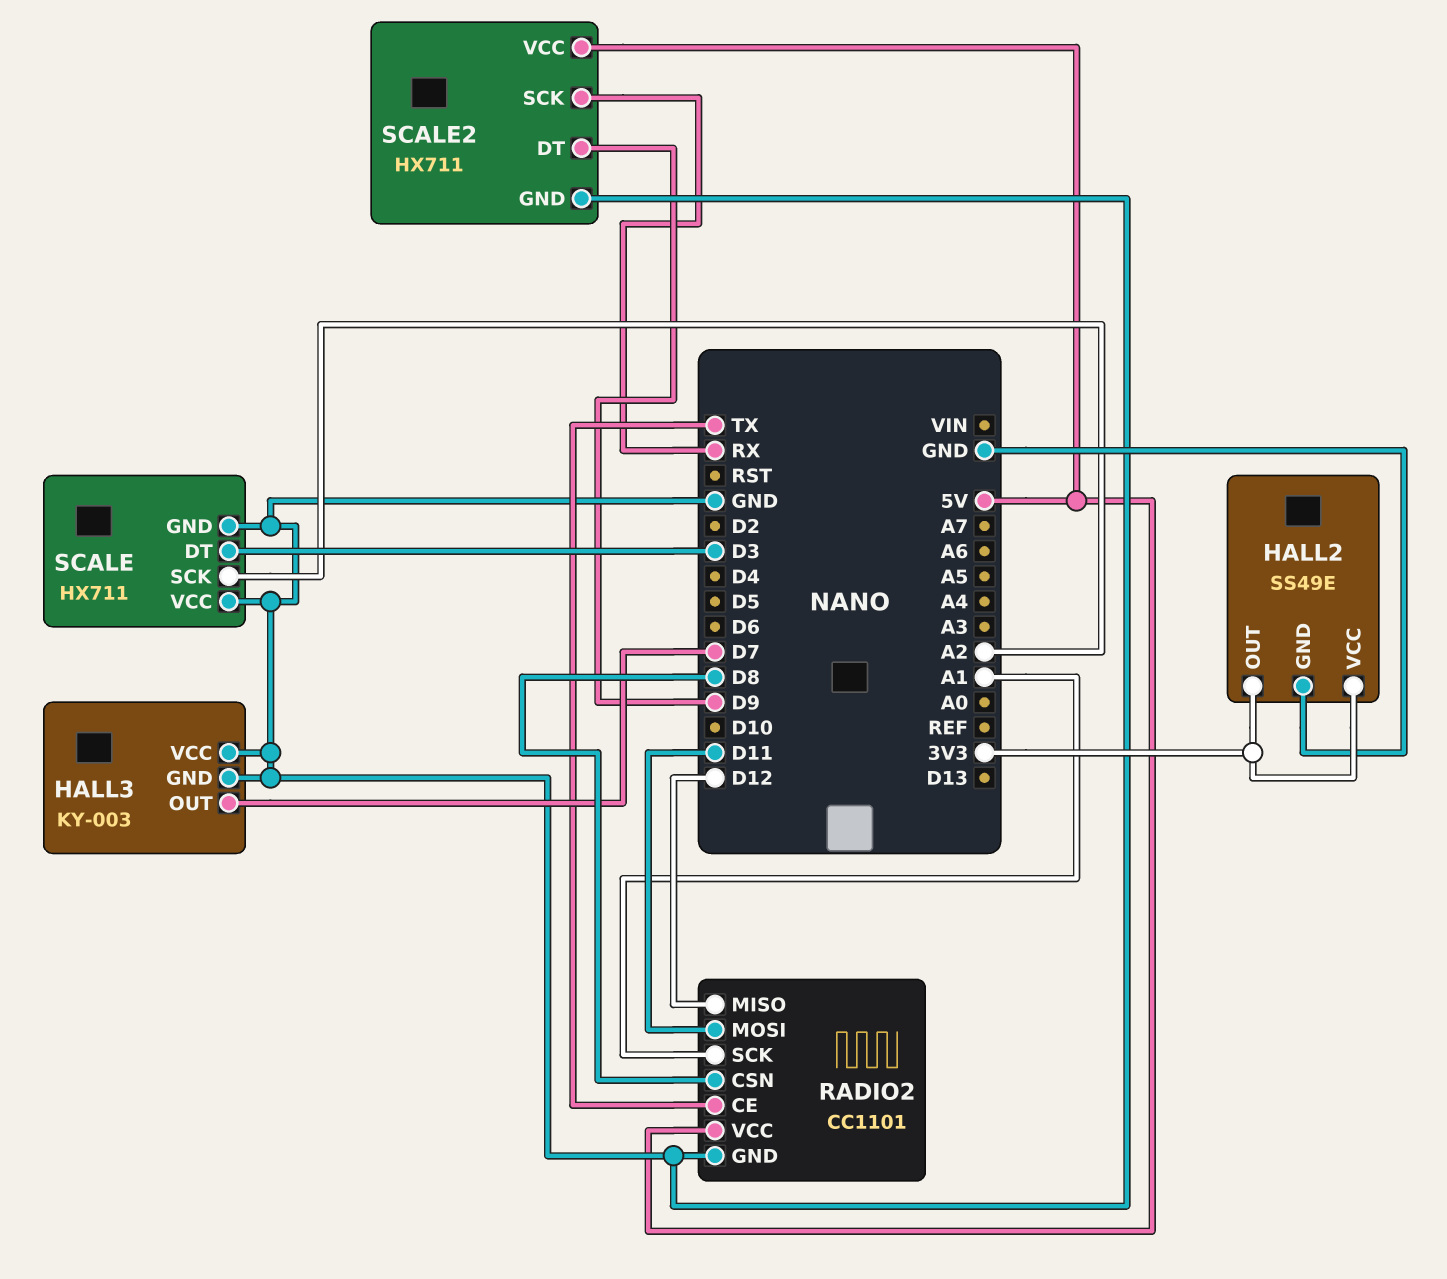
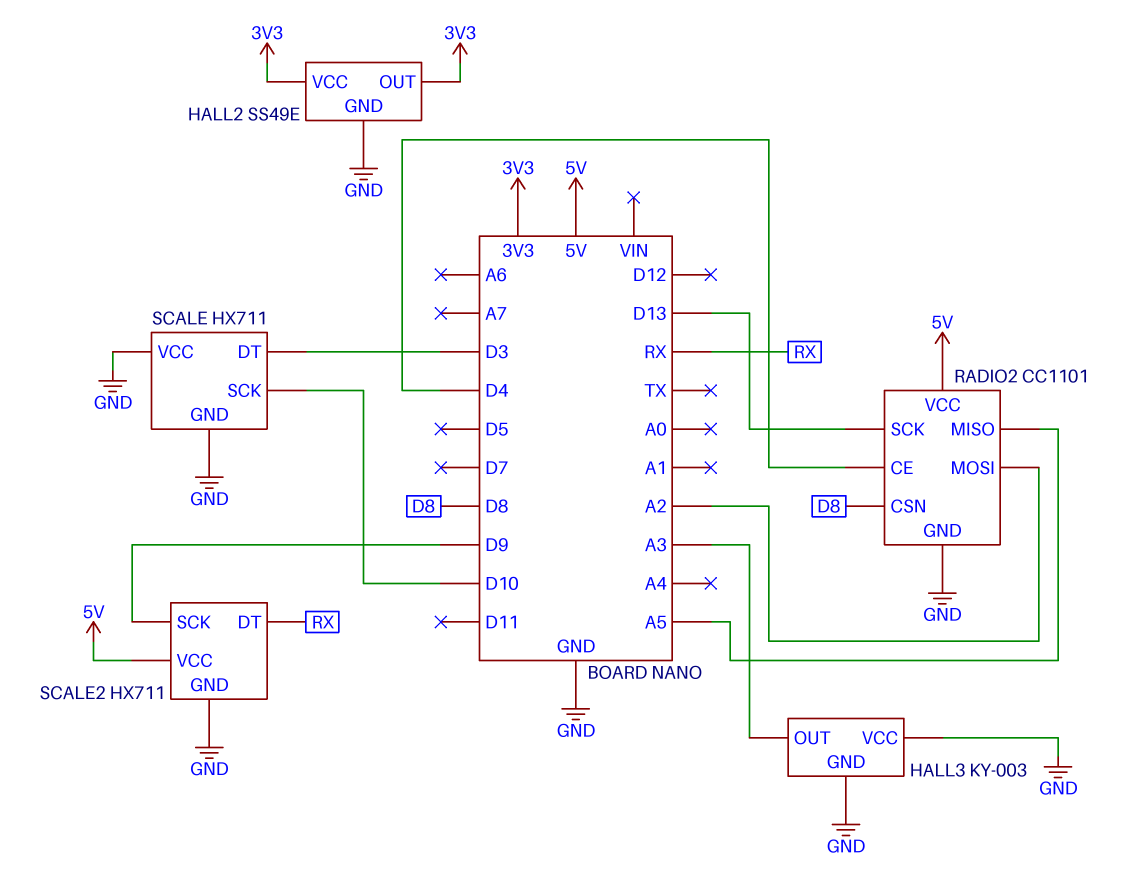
HALL3 pin OUT: D7 -> A3
RADIO2 pin CE: TX -> D4
RADIO2 pin MISO: D12 -> A5
RADIO2 pin MOSI: D11 -> A2
RADIO2 pin SCK: A1 -> D13
SCALE pin SCK: A2 -> D10
SCALE2 pin DT: D9 -> RX
SCALE2 pin SCK: RX -> D9

